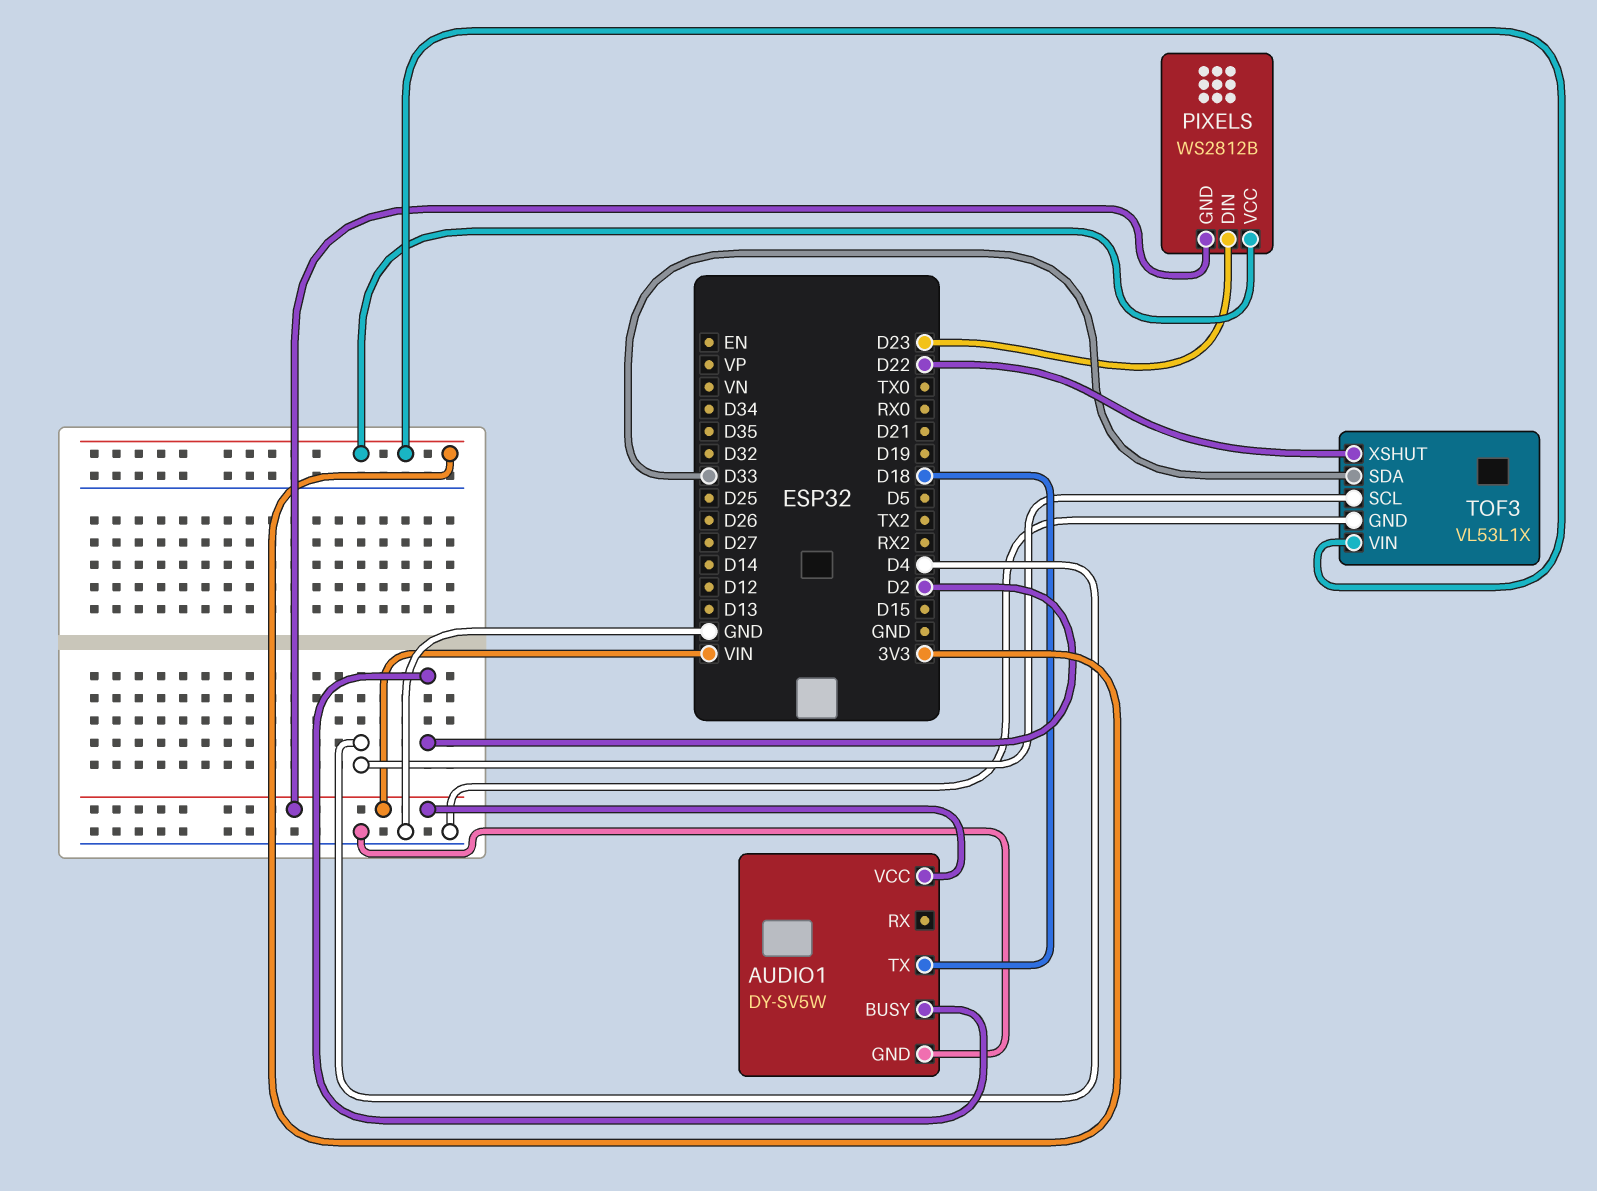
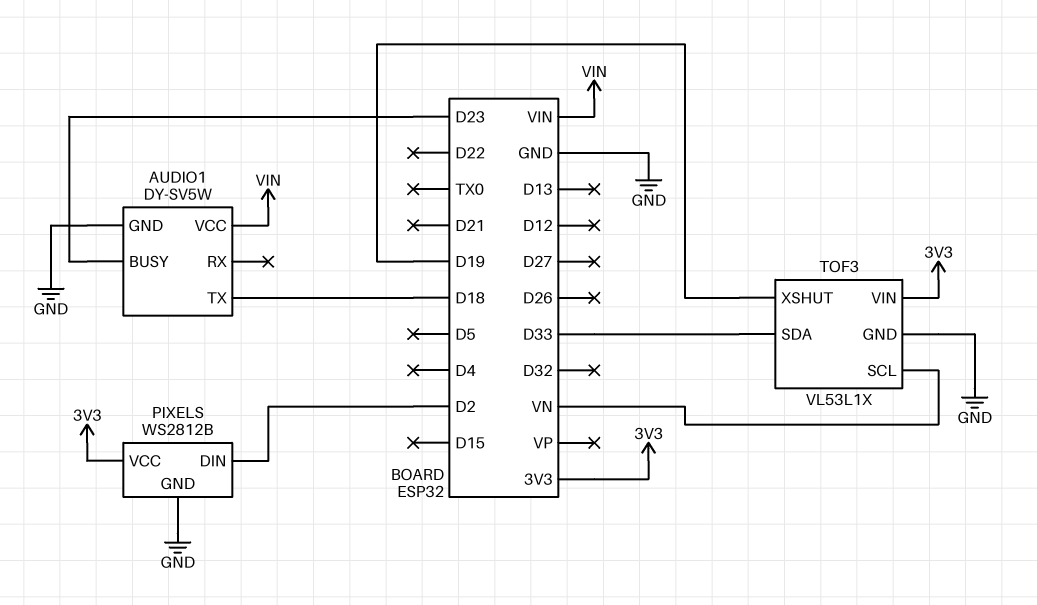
AUDIO1 pin BUSY: D2 -> D23
PIXELS pin DIN: D23 -> D2
PIXELS pin GND: VIN -> GND
TOF3 pin SCL: D4 -> VN
TOF3 pin XSHUT: D22 -> D19

